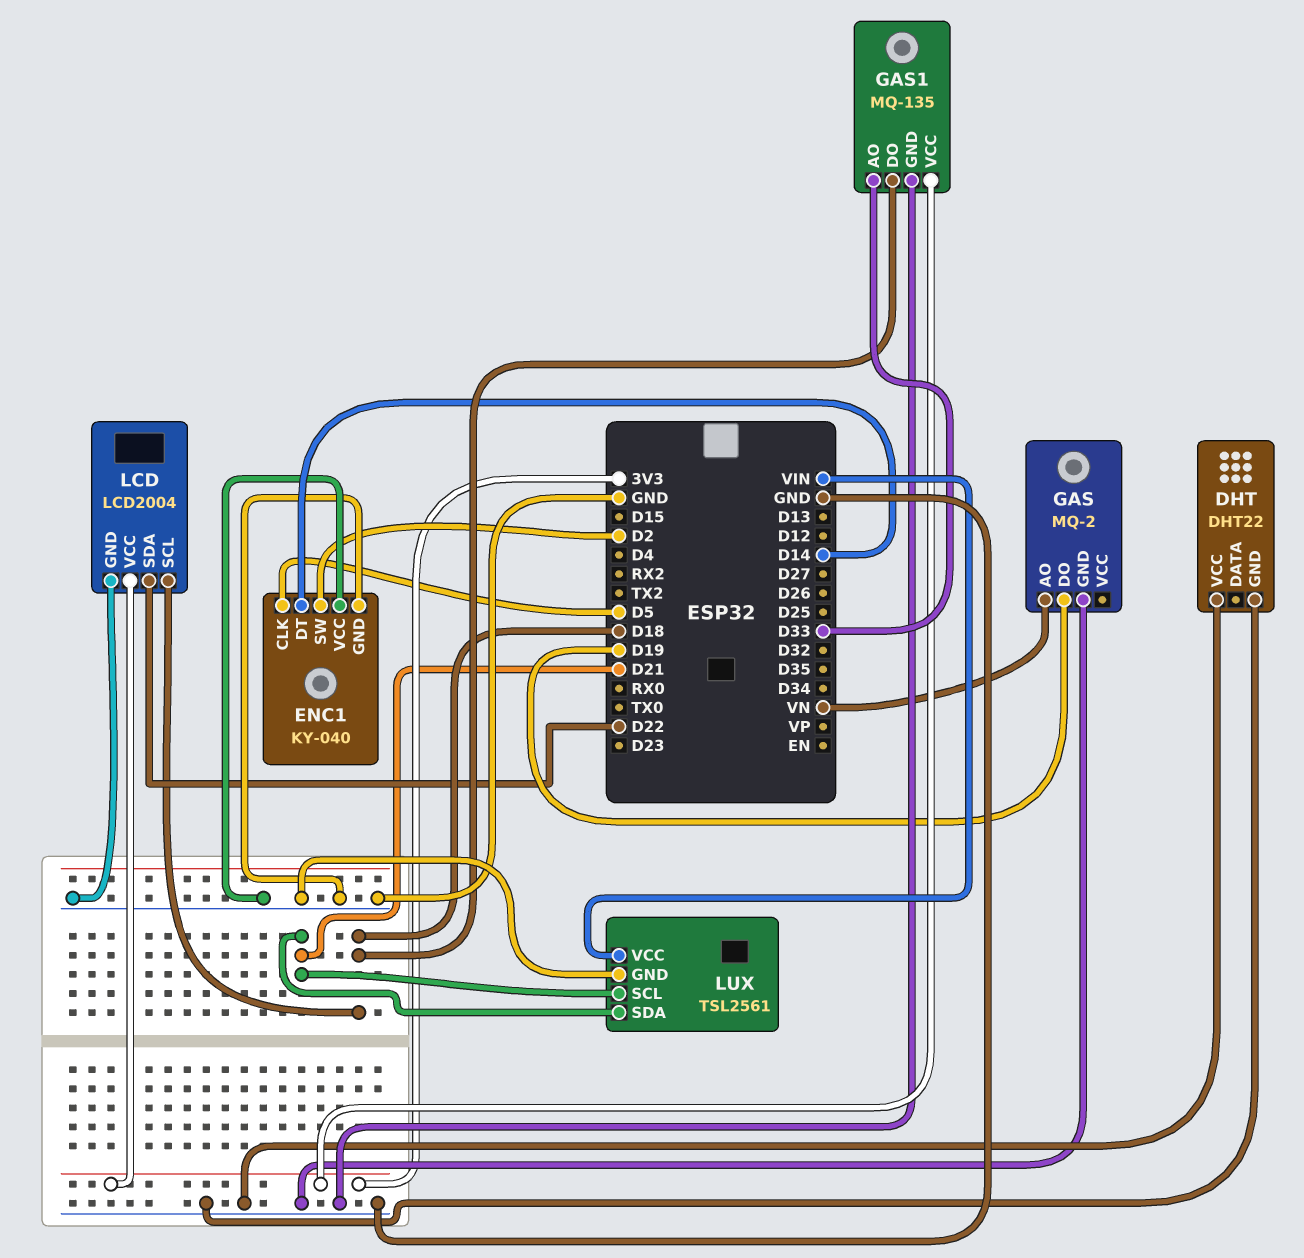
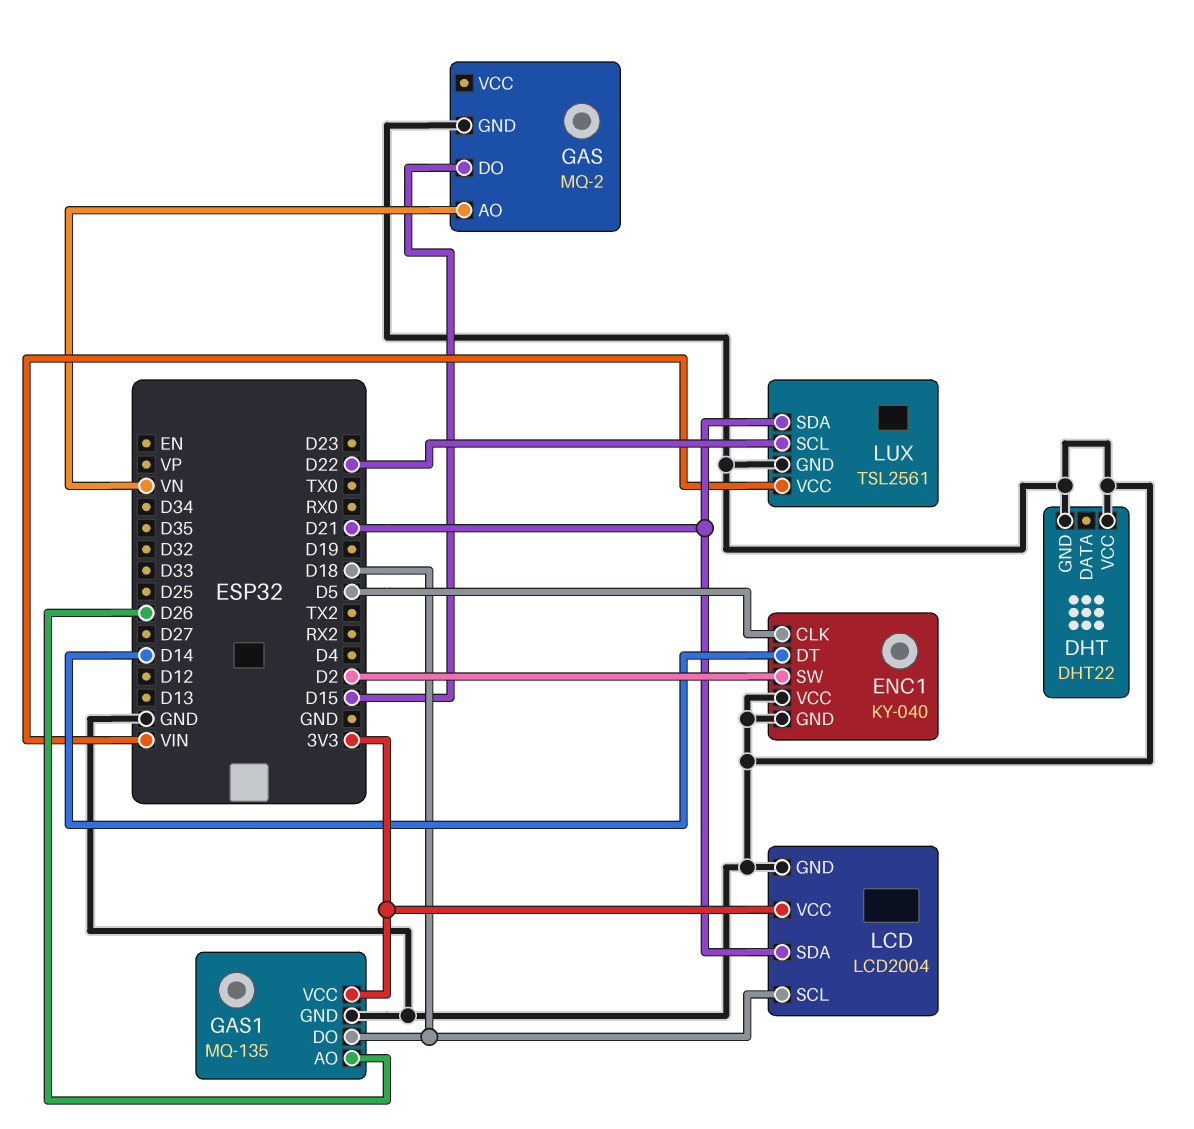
GAS pin DO: D19 -> D15
GAS1 pin AO: D33 -> D26
LCD pin SDA: D22 -> D21
LUX pin SCL: D21 -> D22

